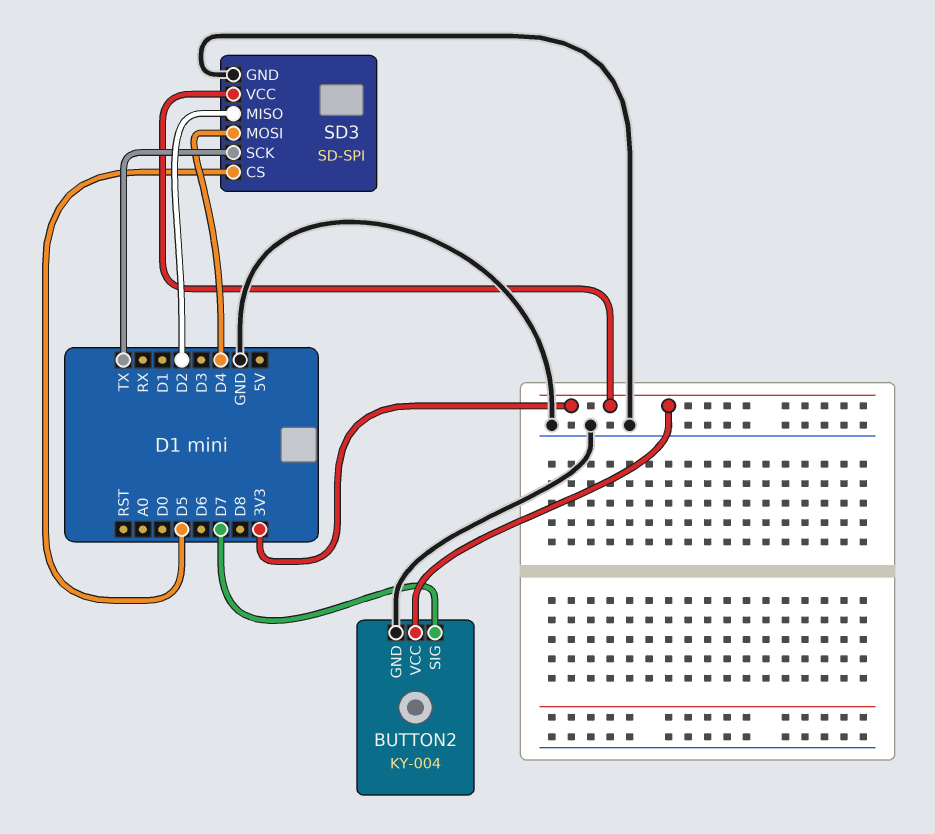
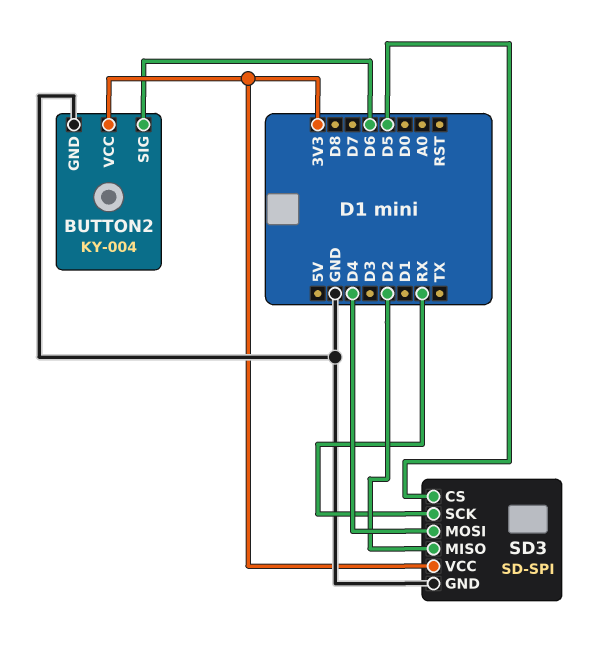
BUTTON2 pin SIG: D7 -> D6
SD3 pin SCK: TX -> RX

